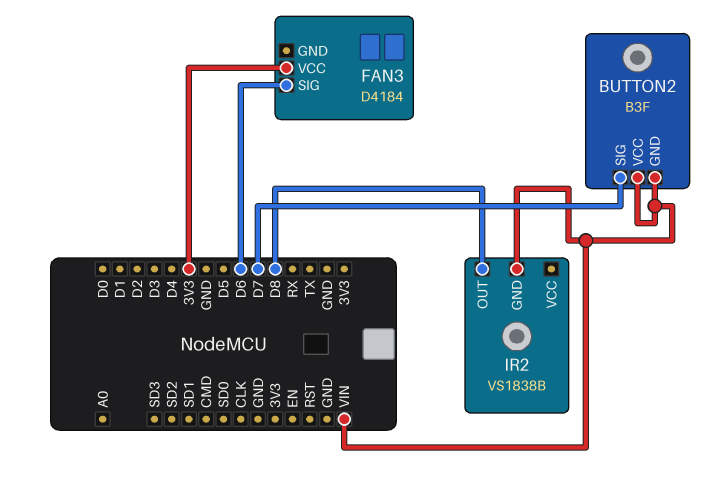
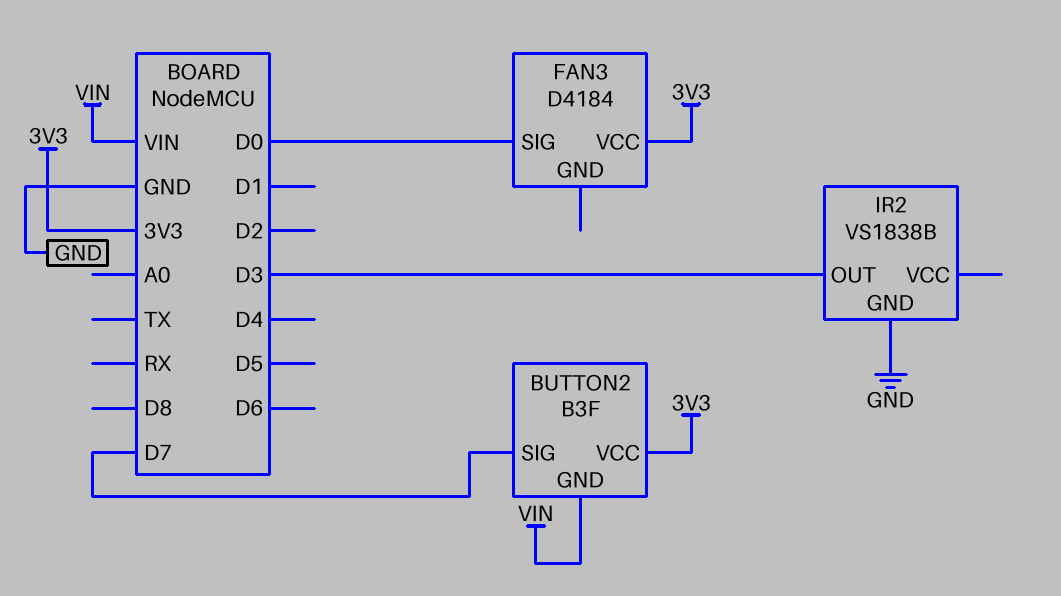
BUTTON2 pin VCC: VIN -> 3V3
FAN3 pin SIG: D6 -> D0
IR2 pin GND: VIN -> GND
IR2 pin OUT: D8 -> D3

